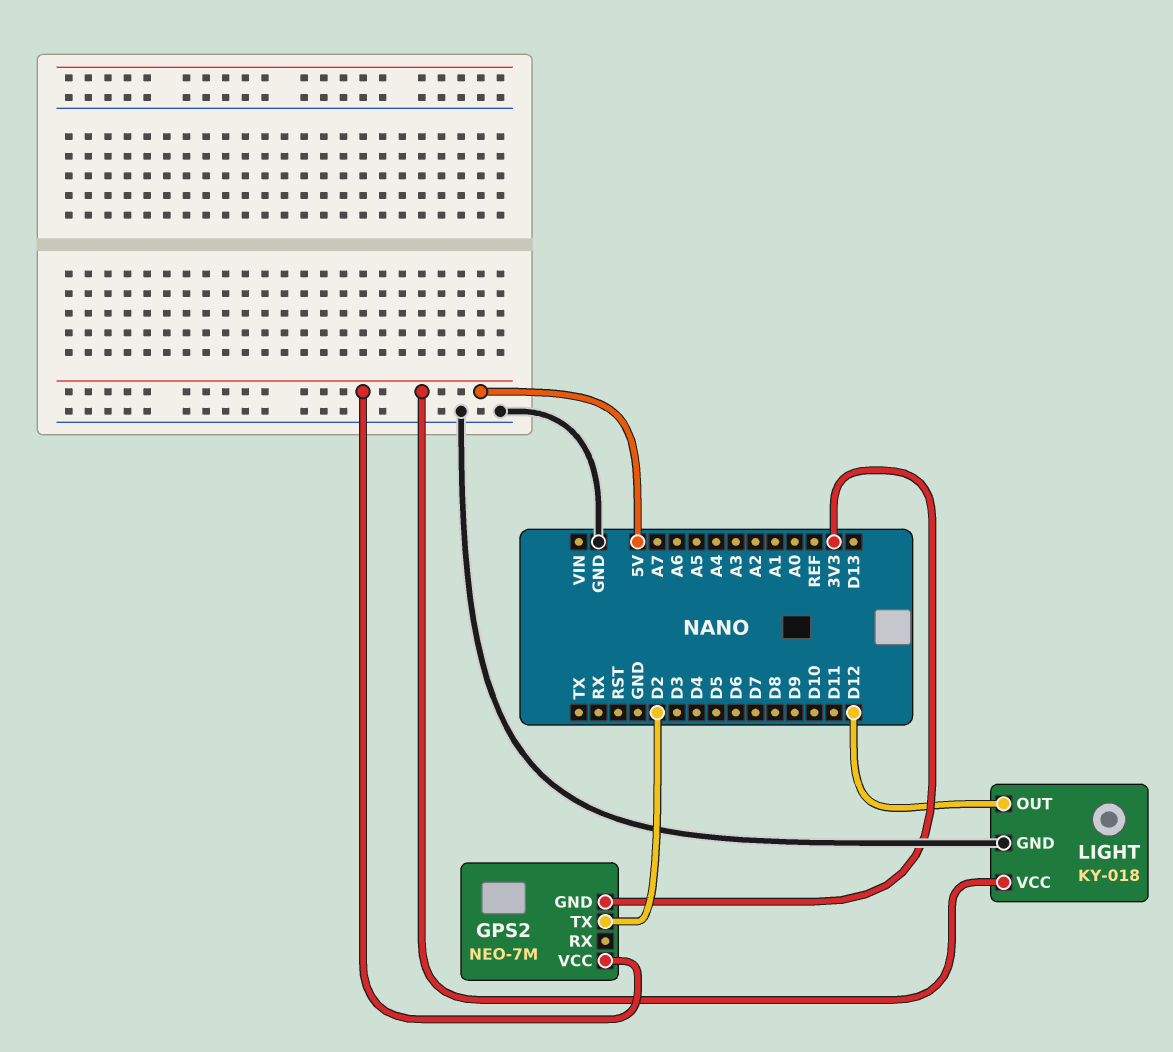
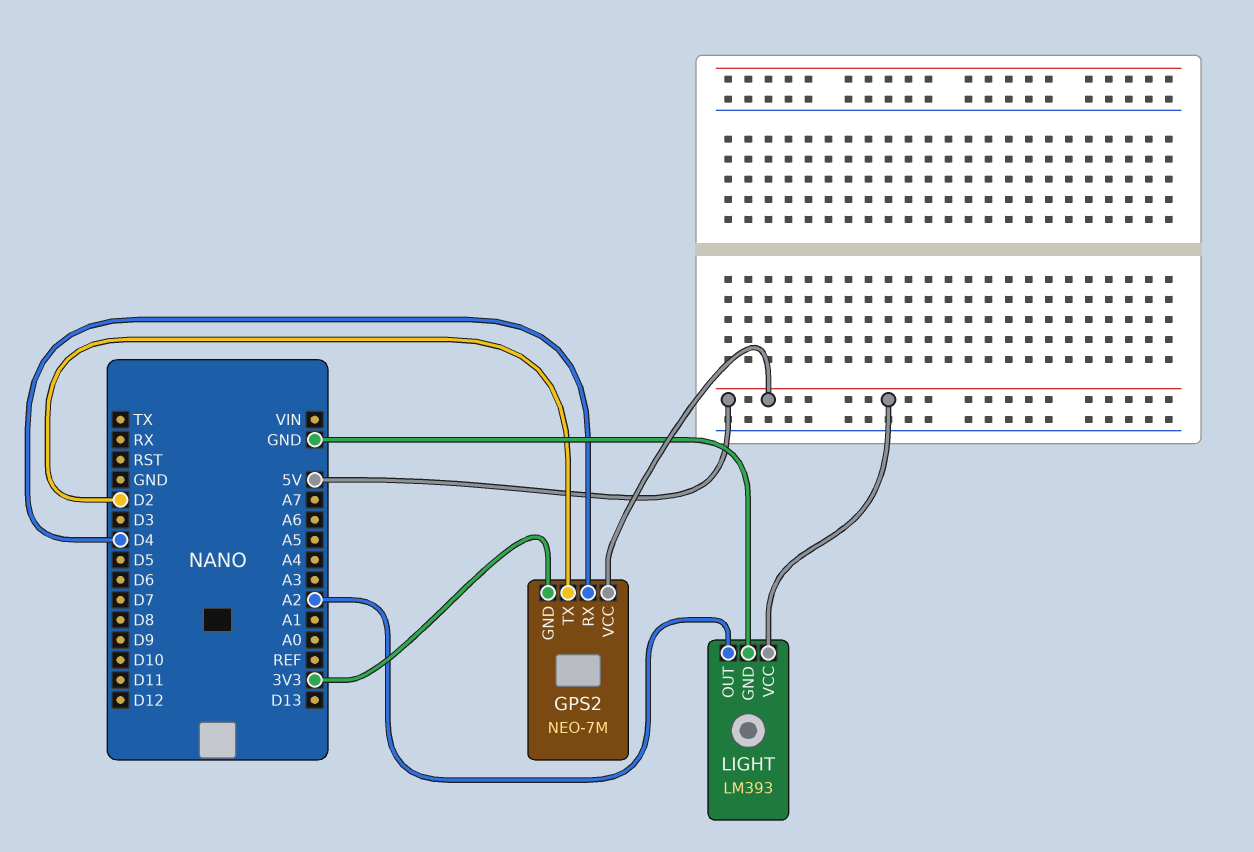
GPS2 pin RX: none -> D4
LIGHT: KY-018 -> LM393
LIGHT pin OUT: D12 -> A2

